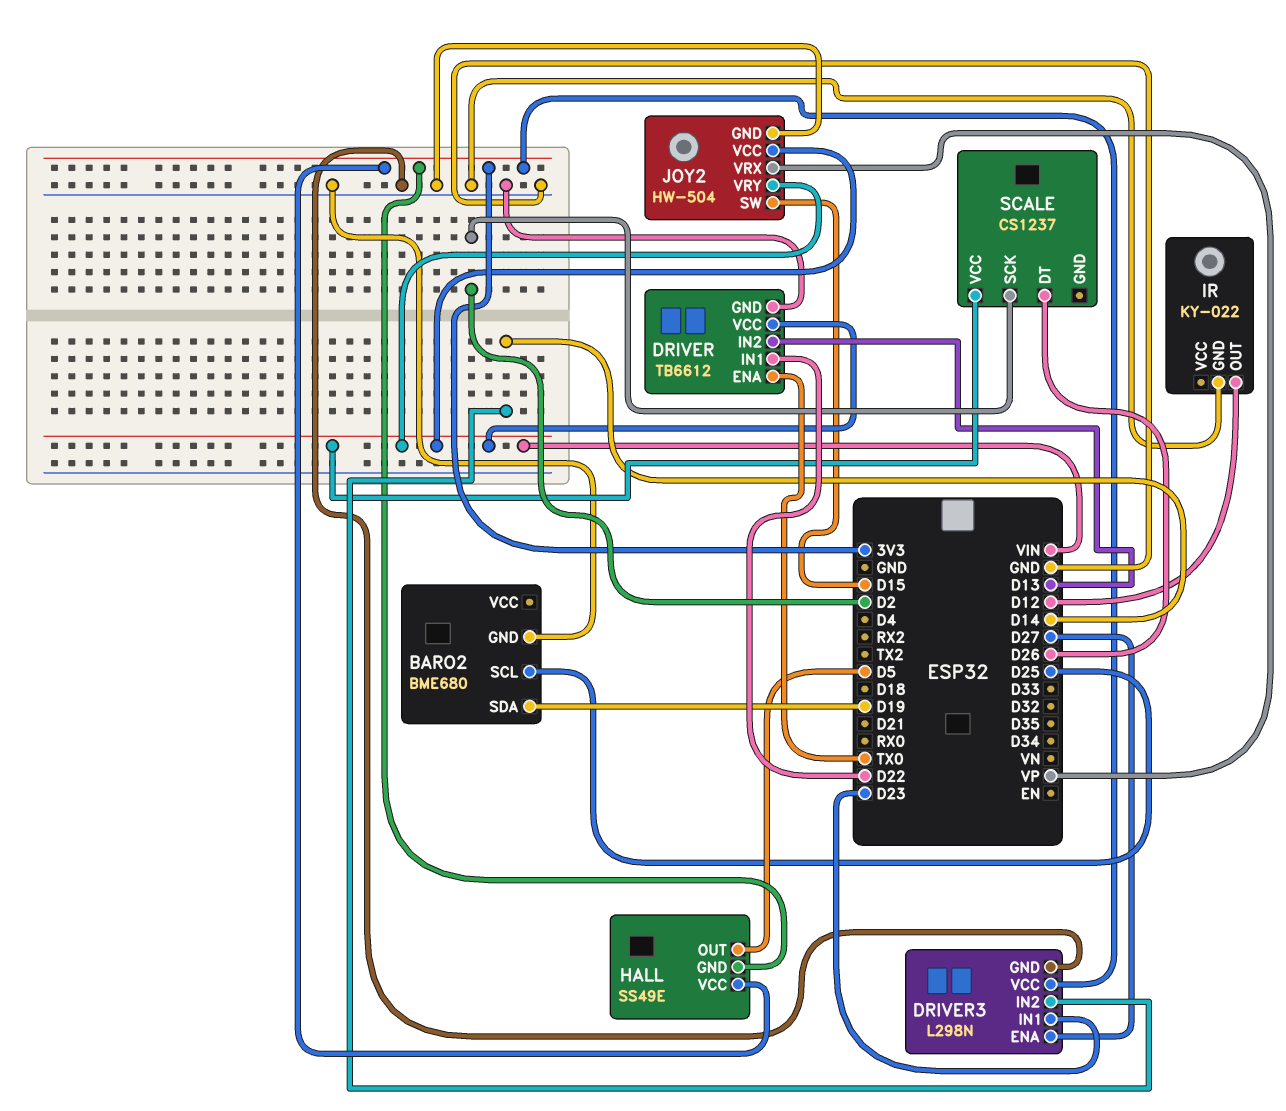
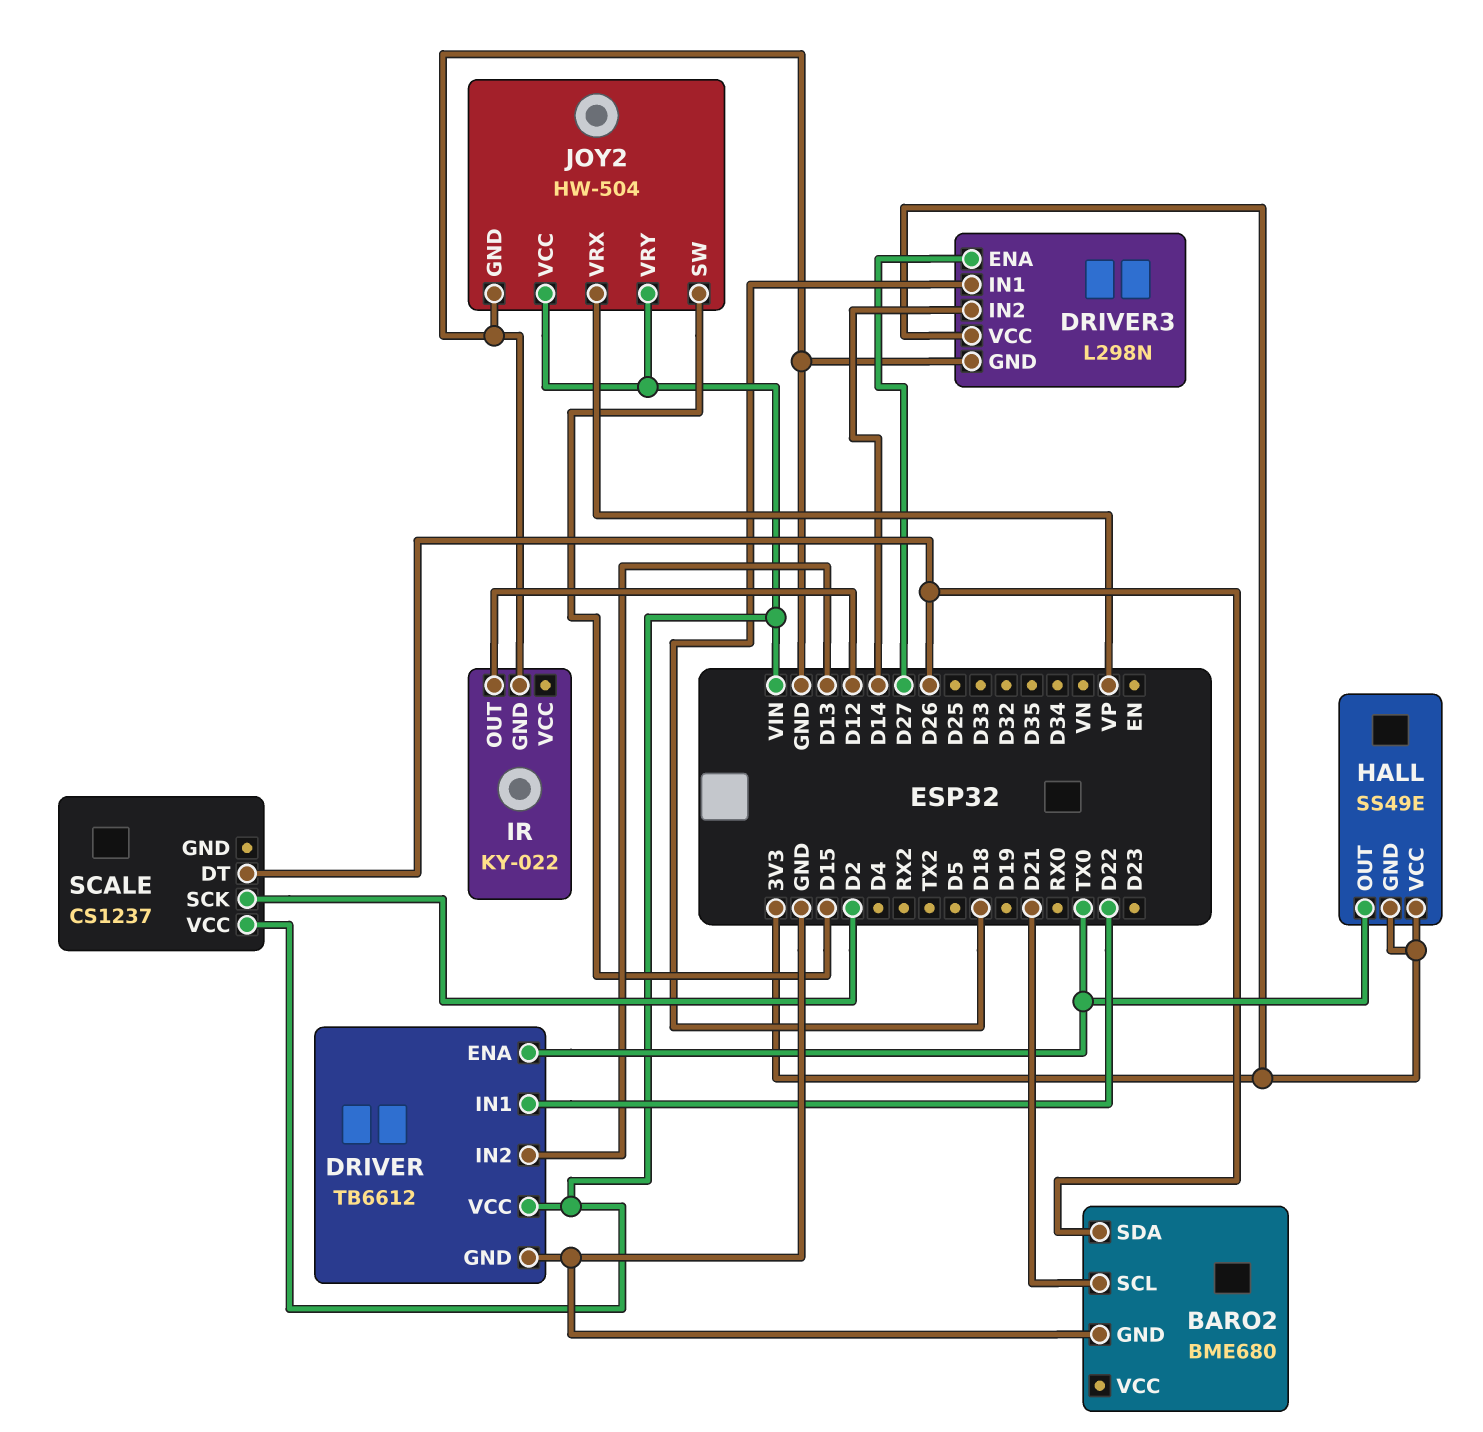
BARO2 pin SCL: D25 -> D21
BARO2 pin SDA: D19 -> D26
DRIVER3 pin IN1: D23 -> D18
HALL pin OUT: D5 -> TX0

